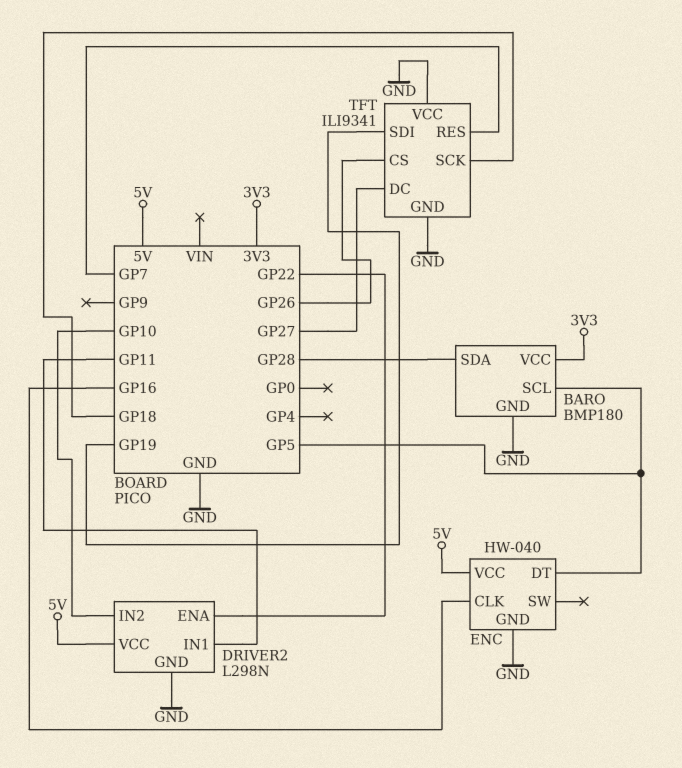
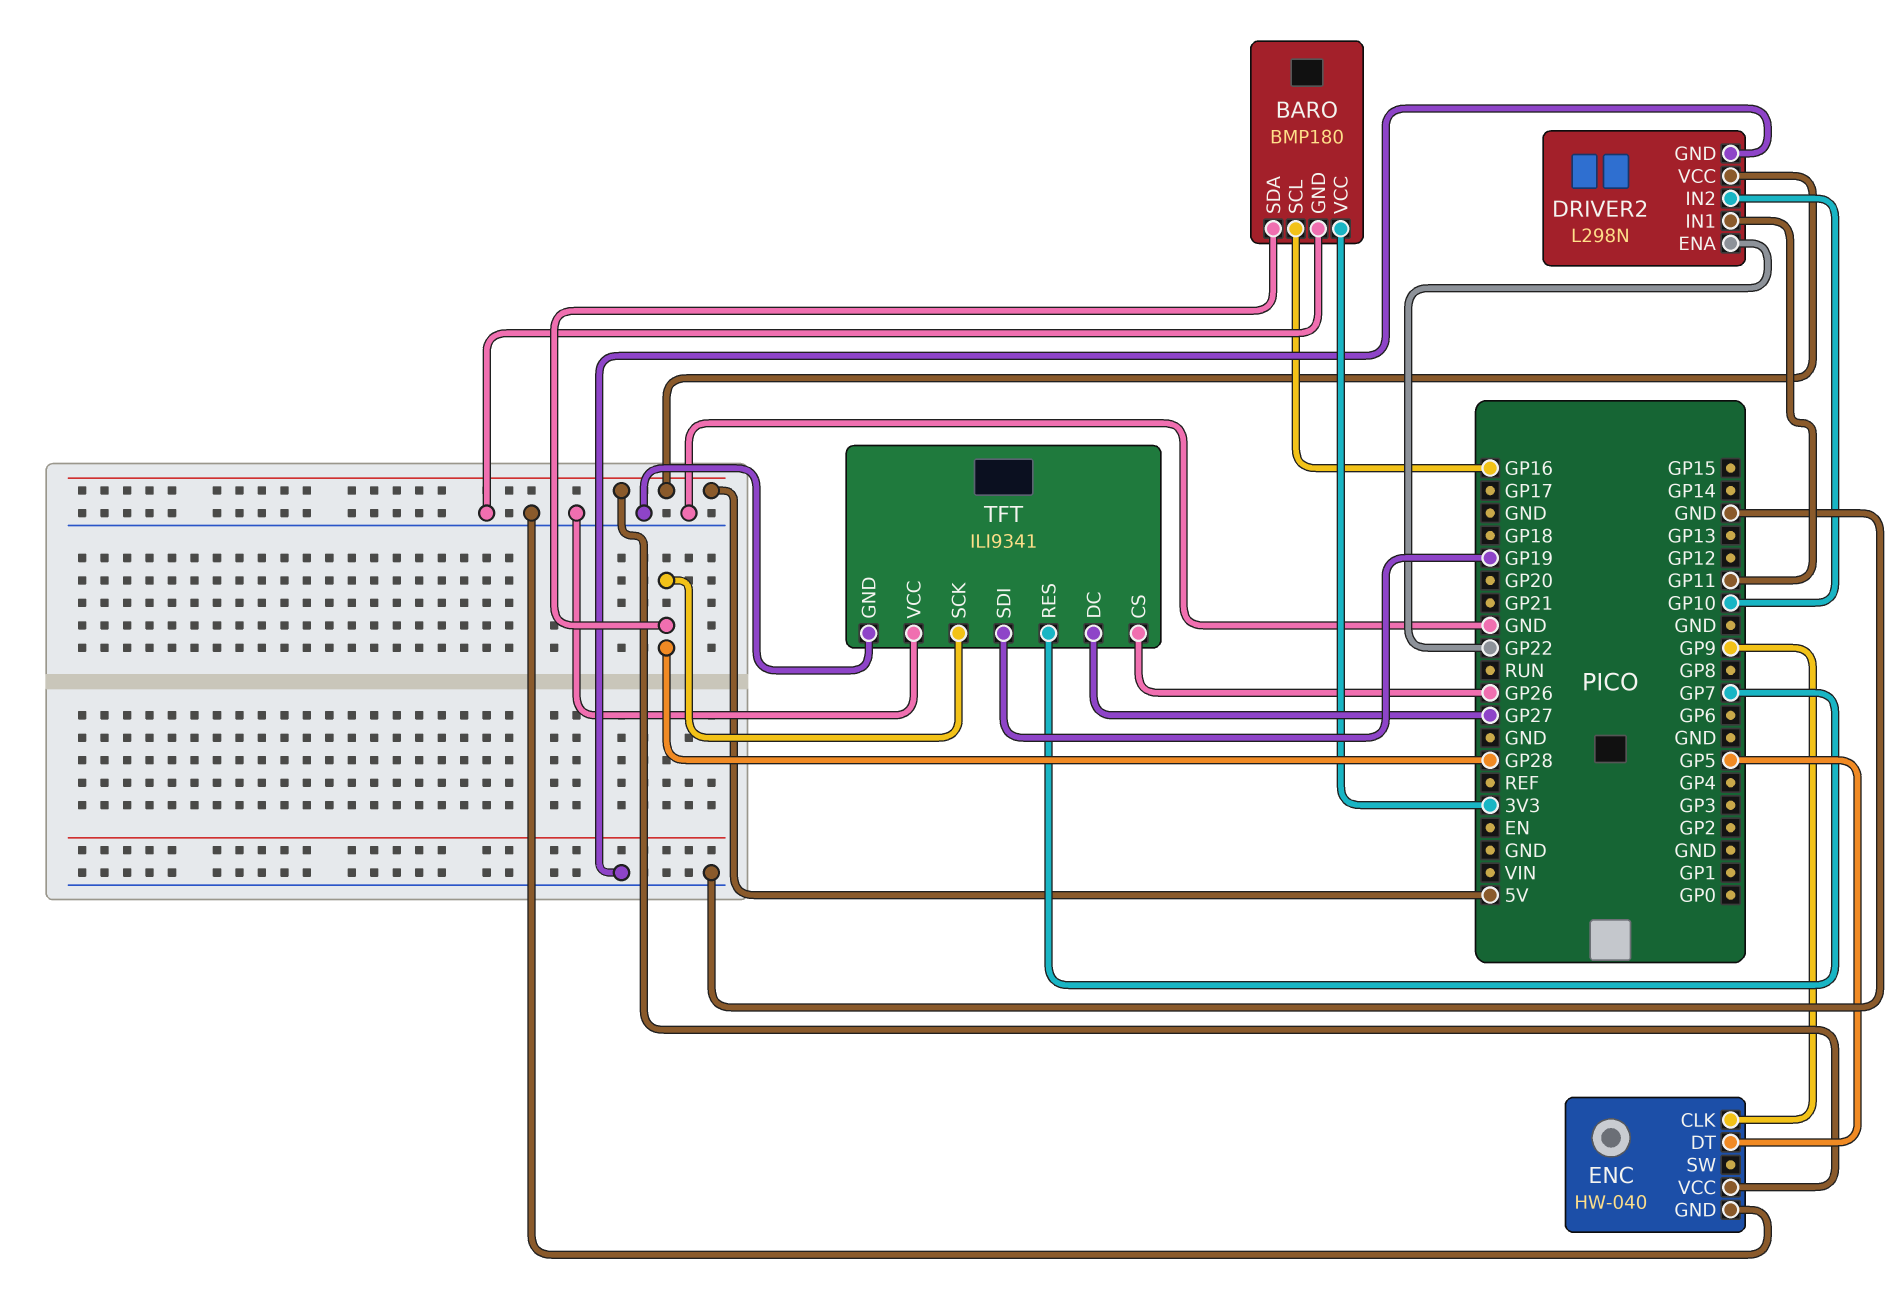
BARO pin SCL: GP5 -> GP16
ENC pin CLK: GP16 -> GP9
TFT pin SCK: GP18 -> GP28

